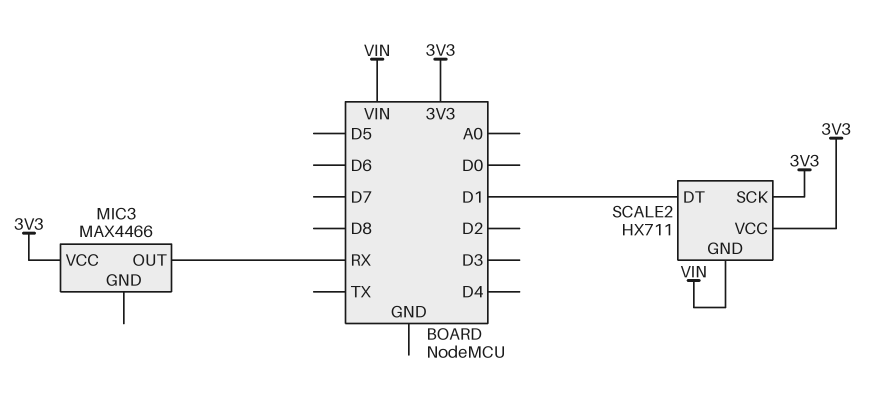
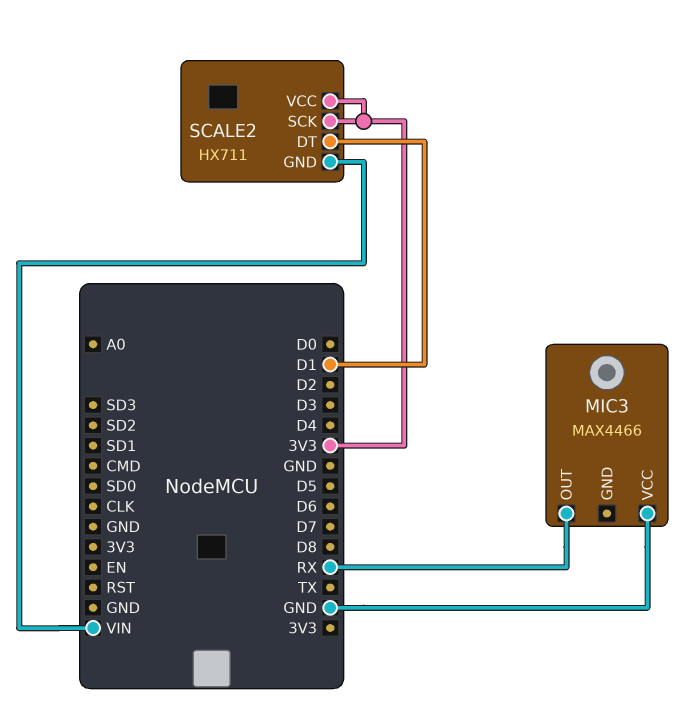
MIC3 pin VCC: 3V3 -> GND

